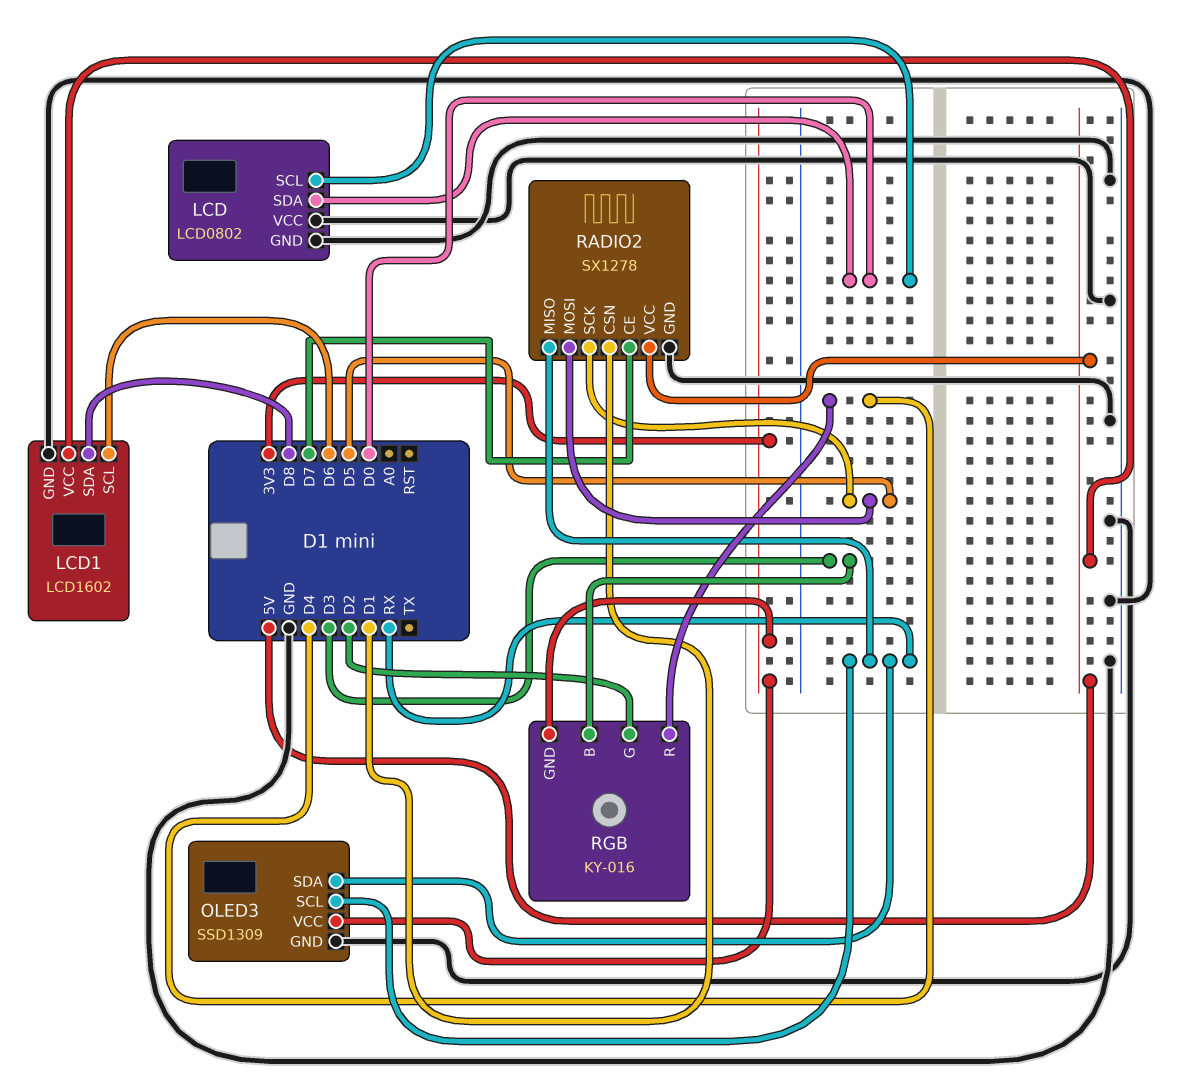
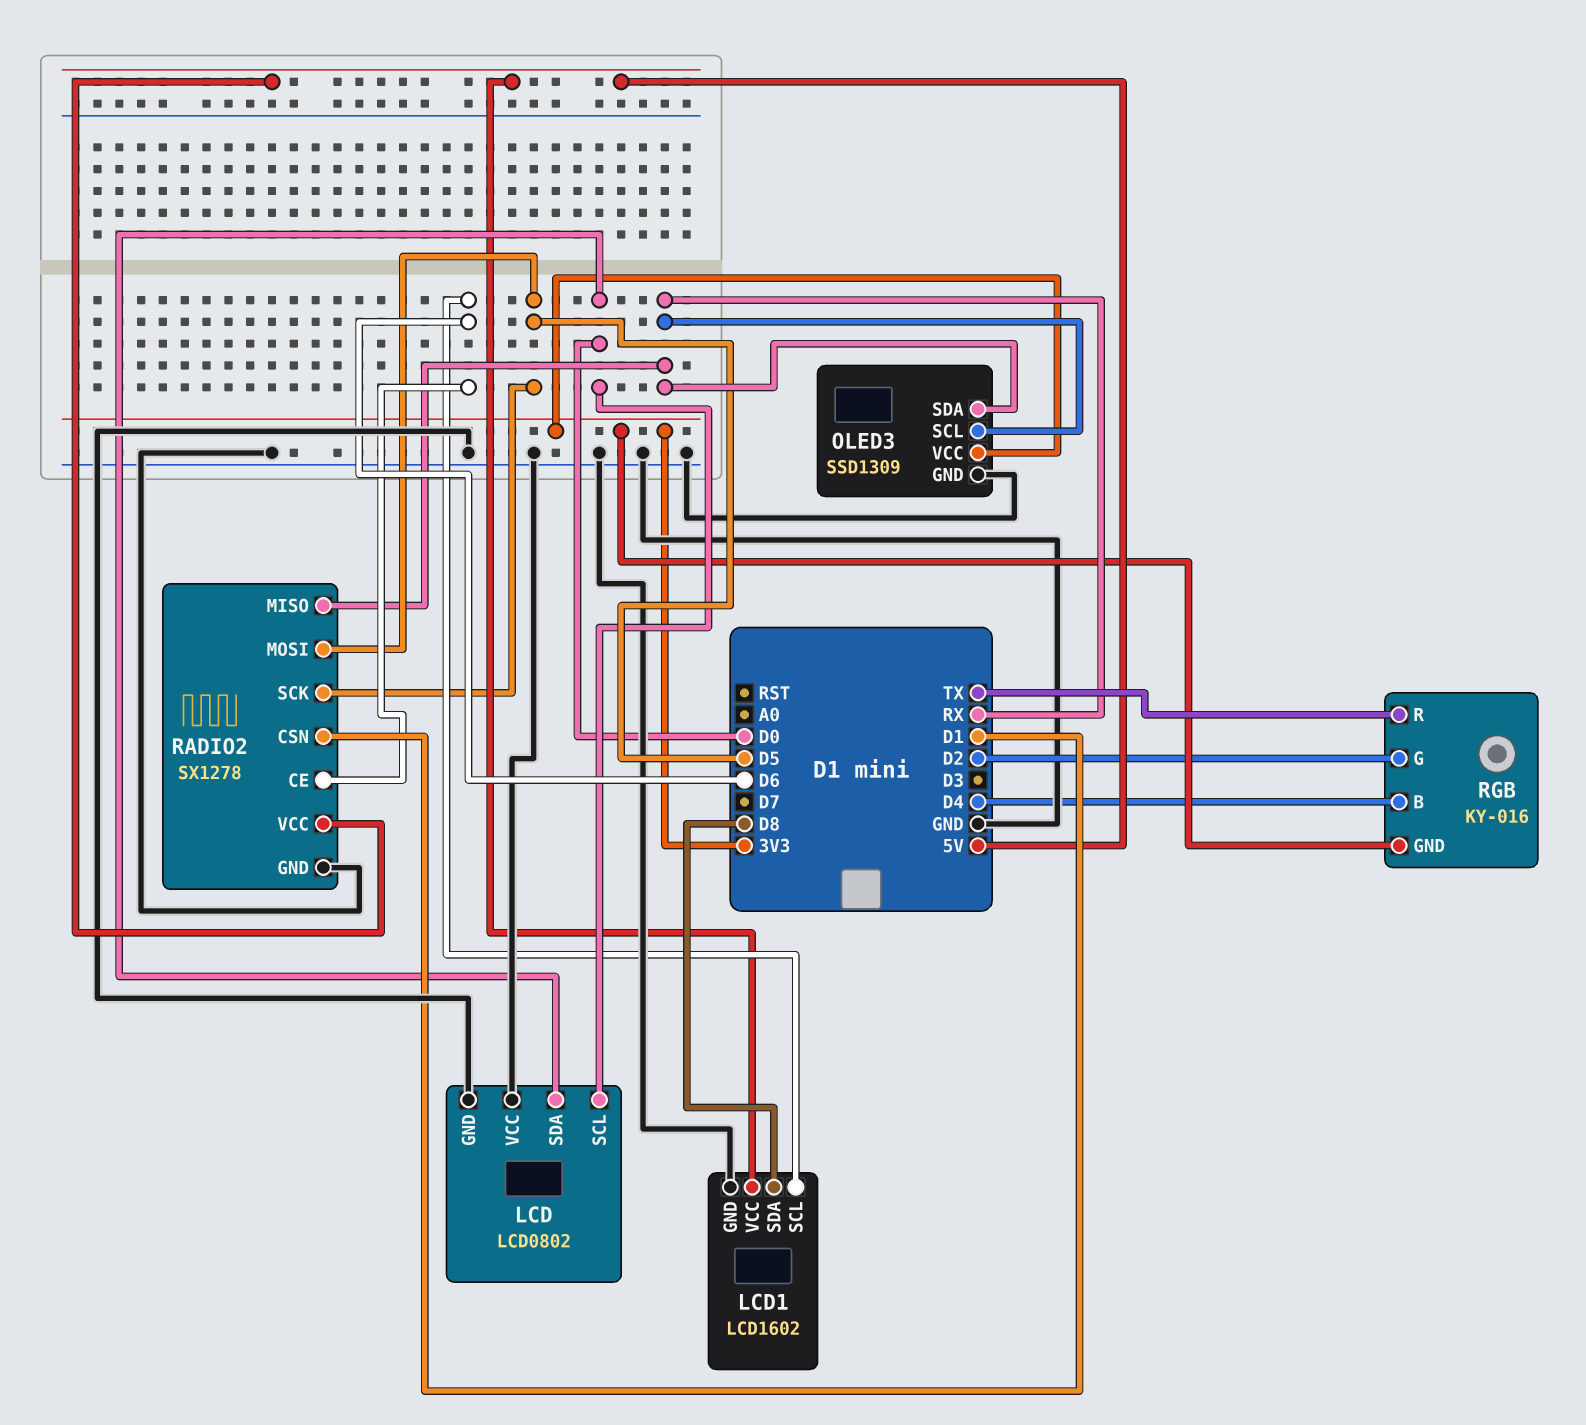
RADIO2 pin CE: D7 -> D6
RGB pin B: D3 -> D4
RGB pin R: D4 -> TX

